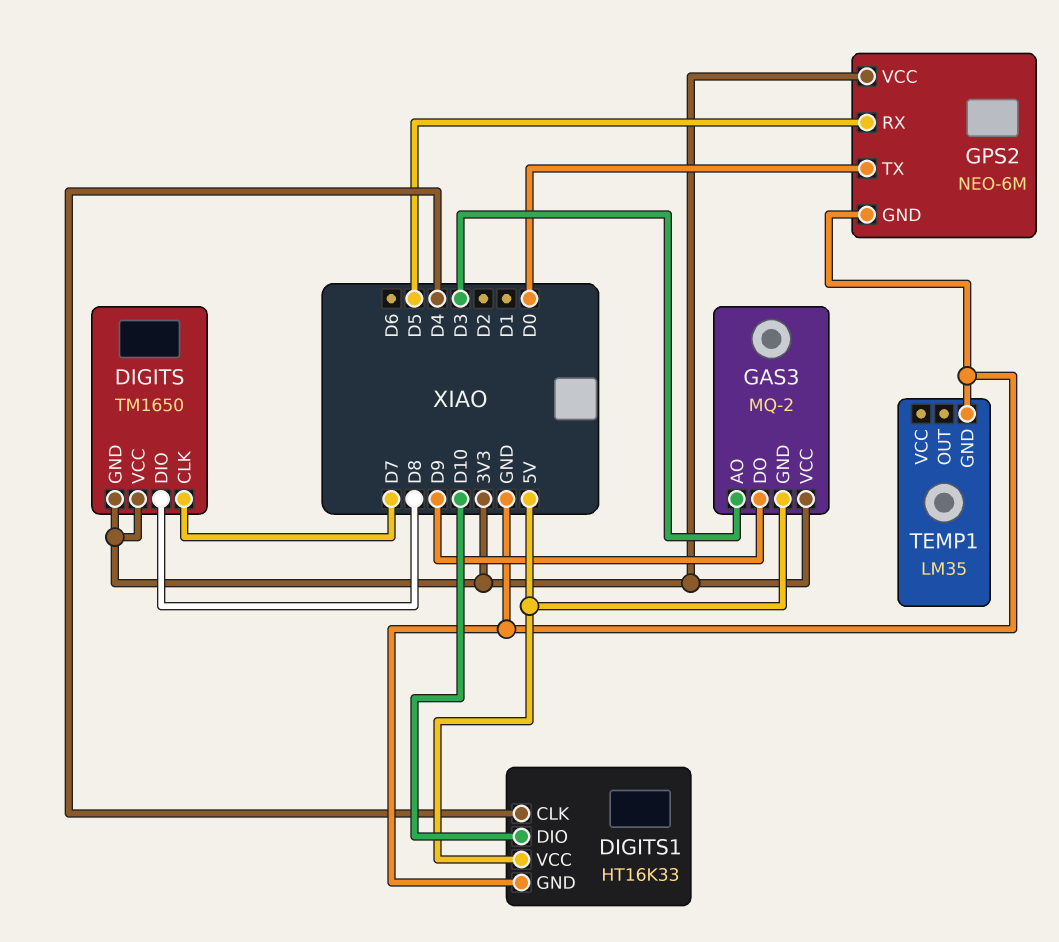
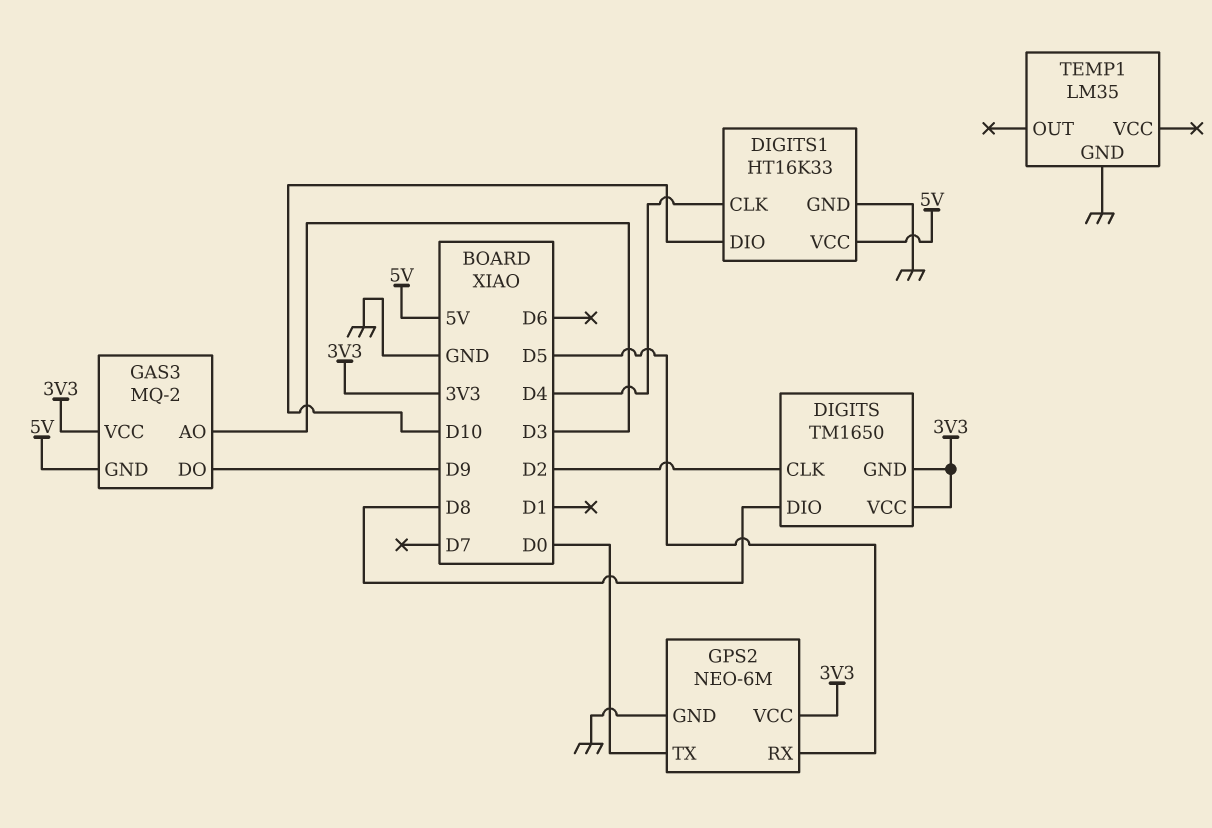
DIGITS pin CLK: D7 -> D2

